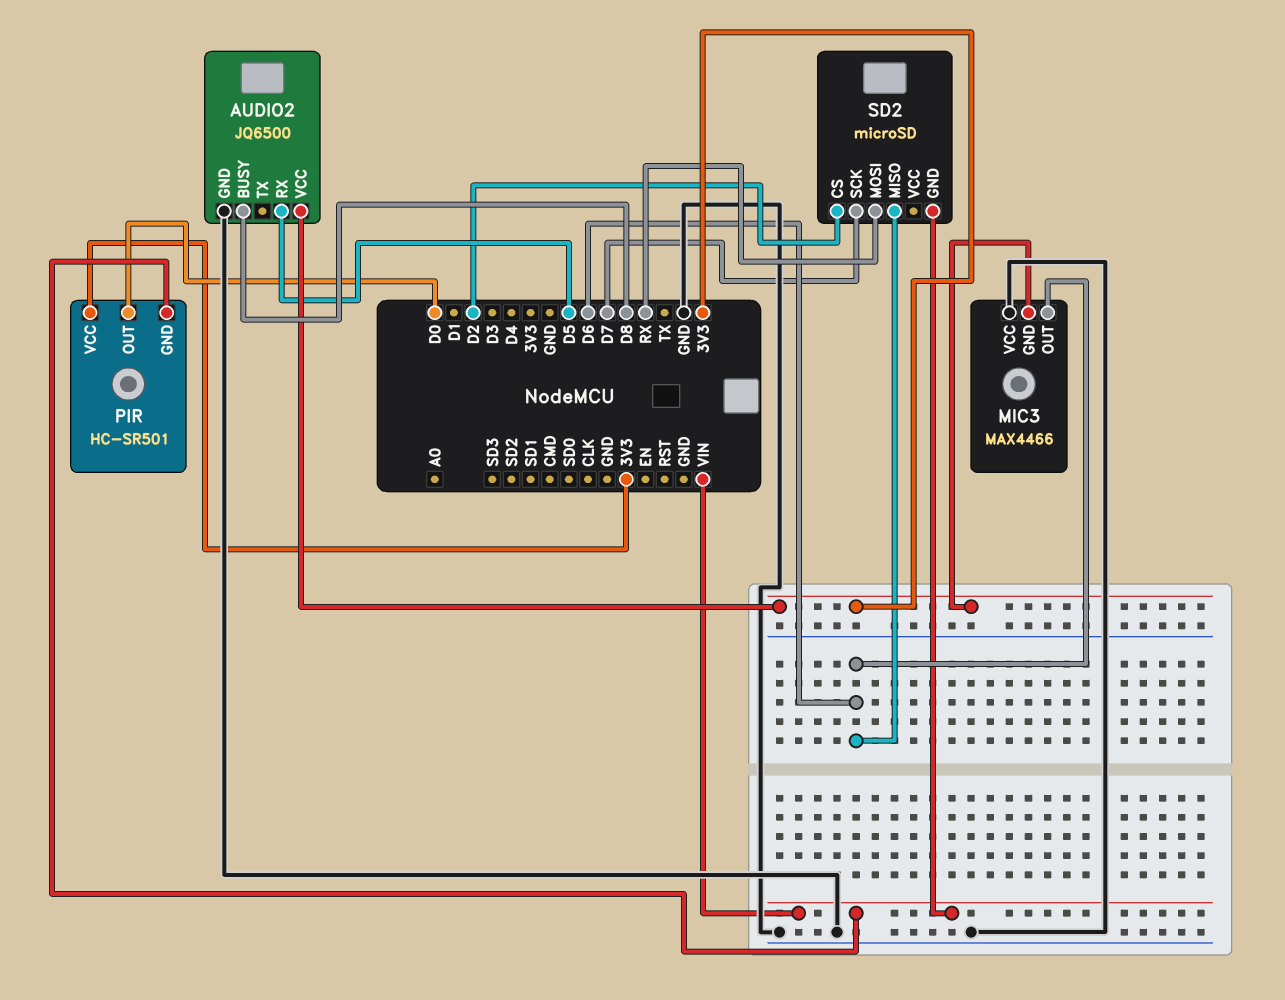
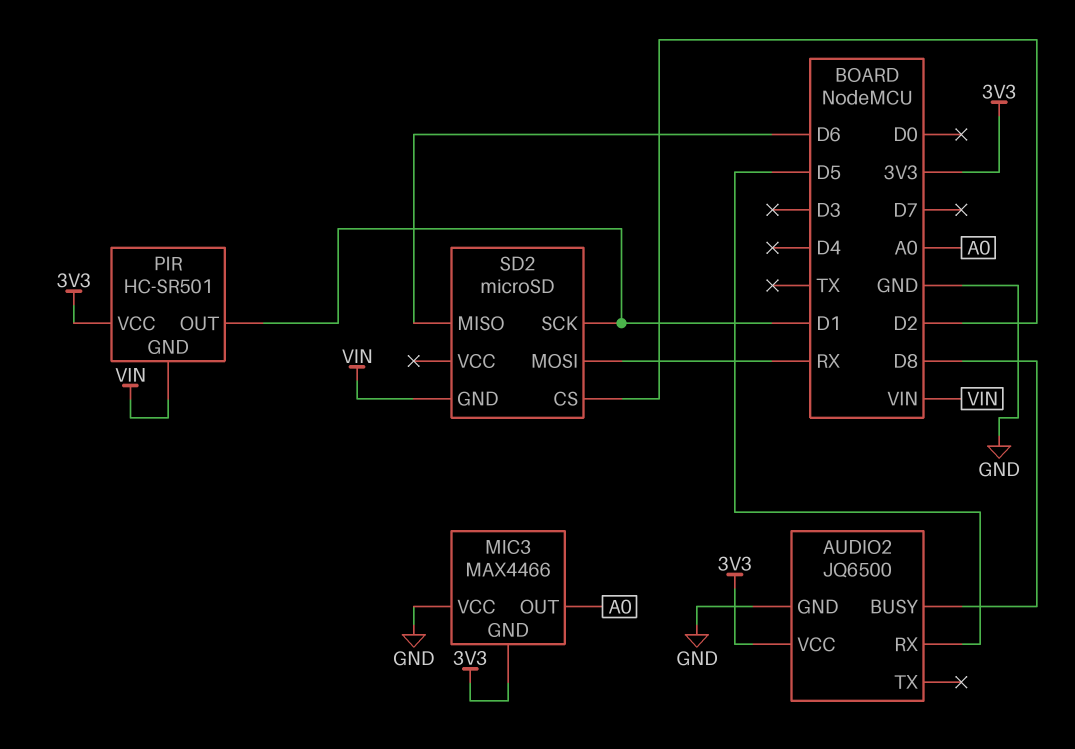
MIC3 pin OUT: D6 -> A0
PIR pin OUT: D0 -> D1
SD2 pin SCK: D7 -> D1

